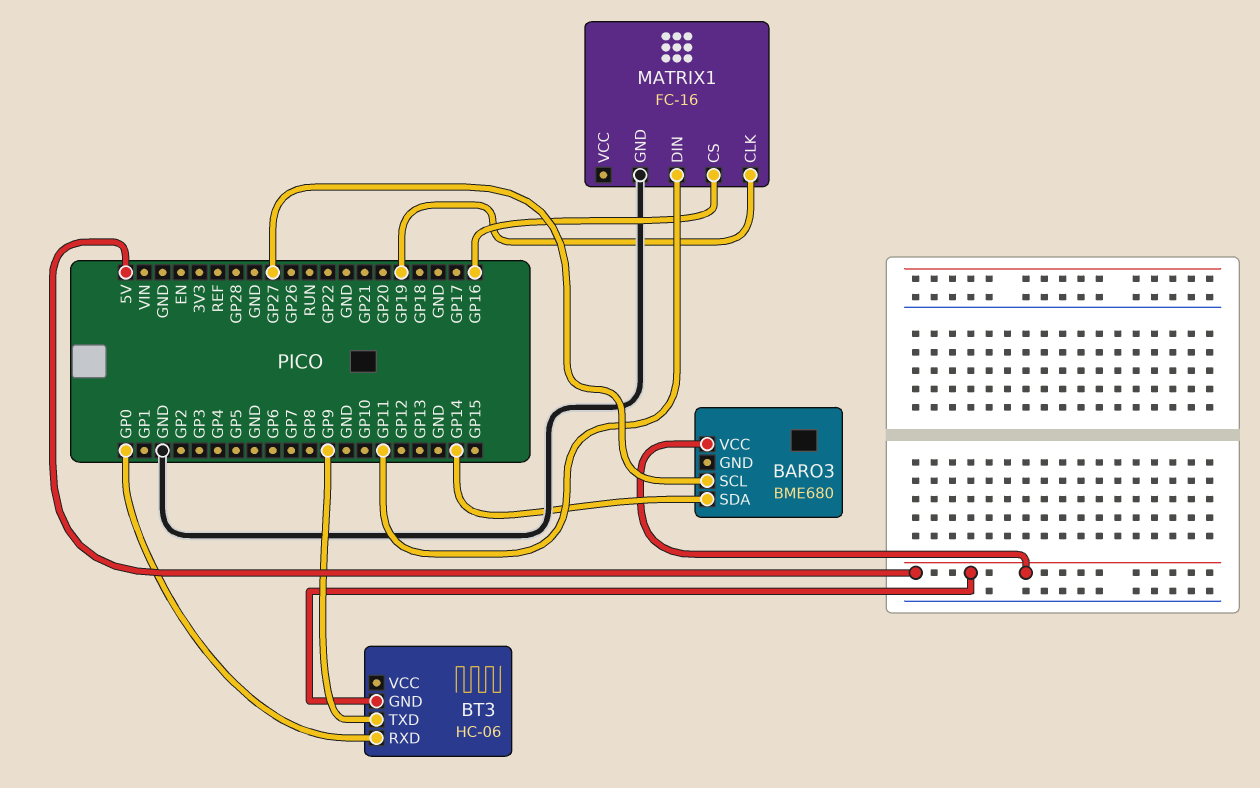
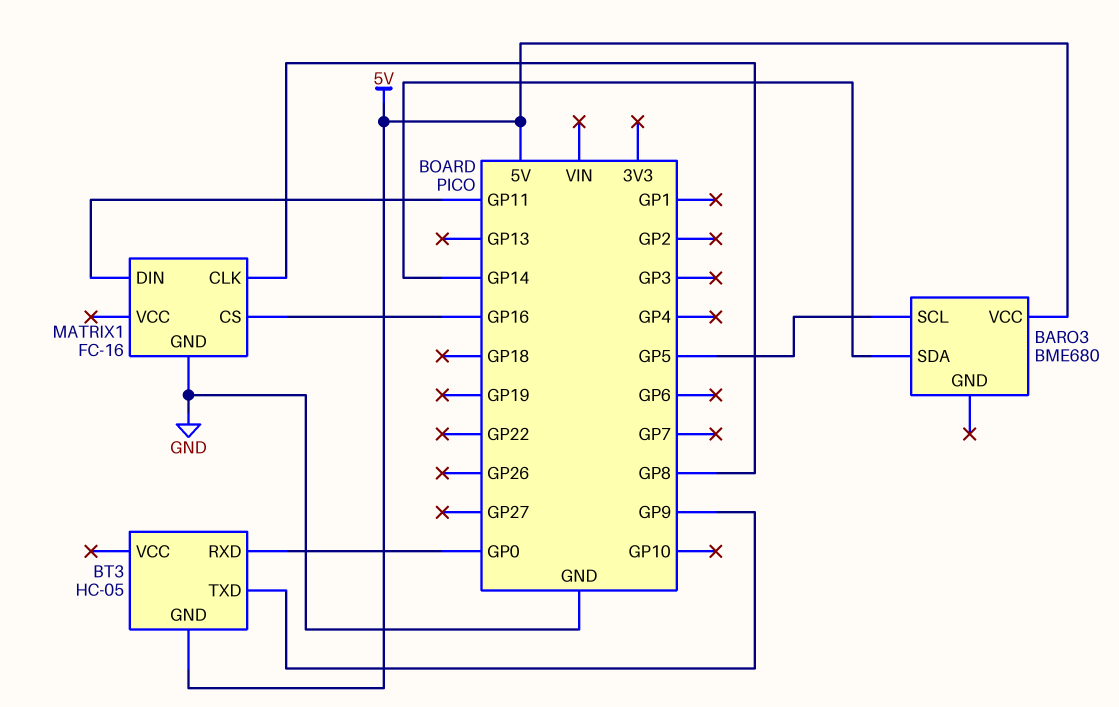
BARO3 pin SCL: GP27 -> GP5
BT3: HC-06 -> HC-05
MATRIX1 pin CLK: GP19 -> GP8

